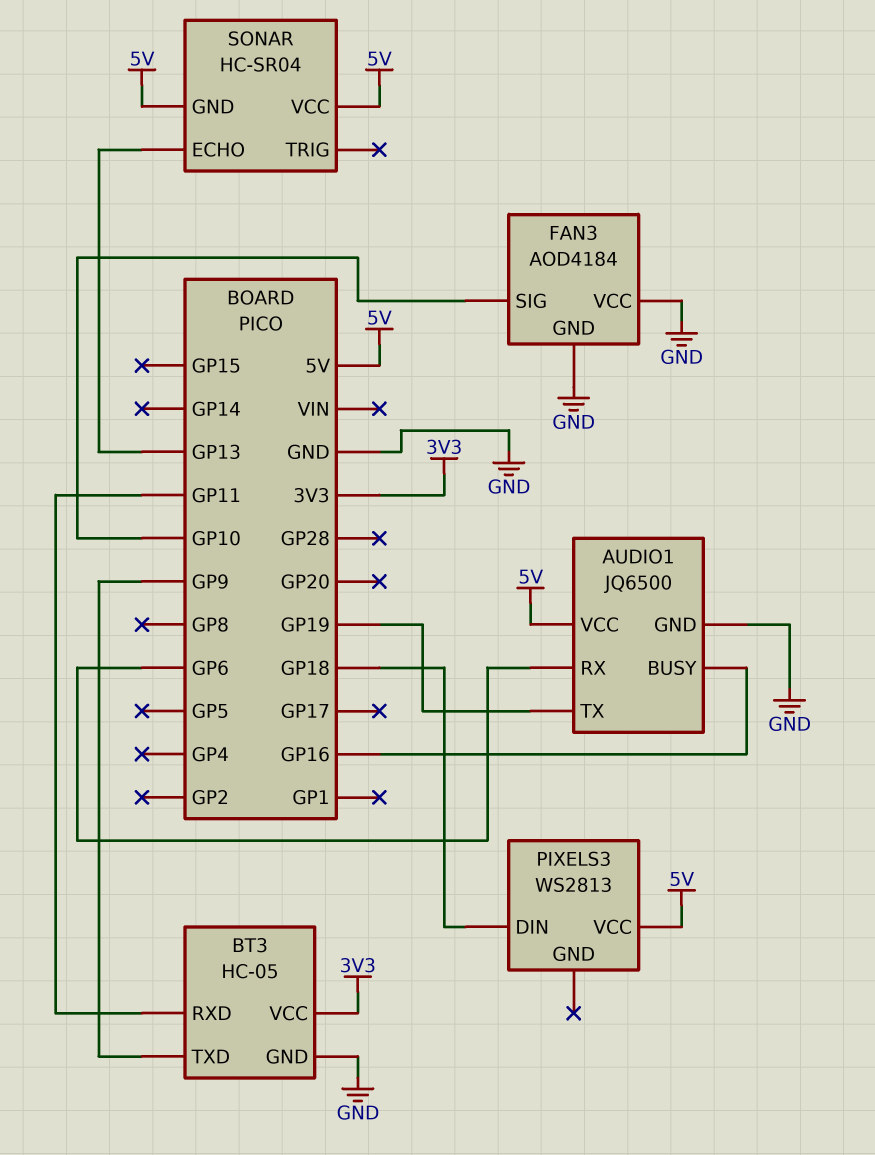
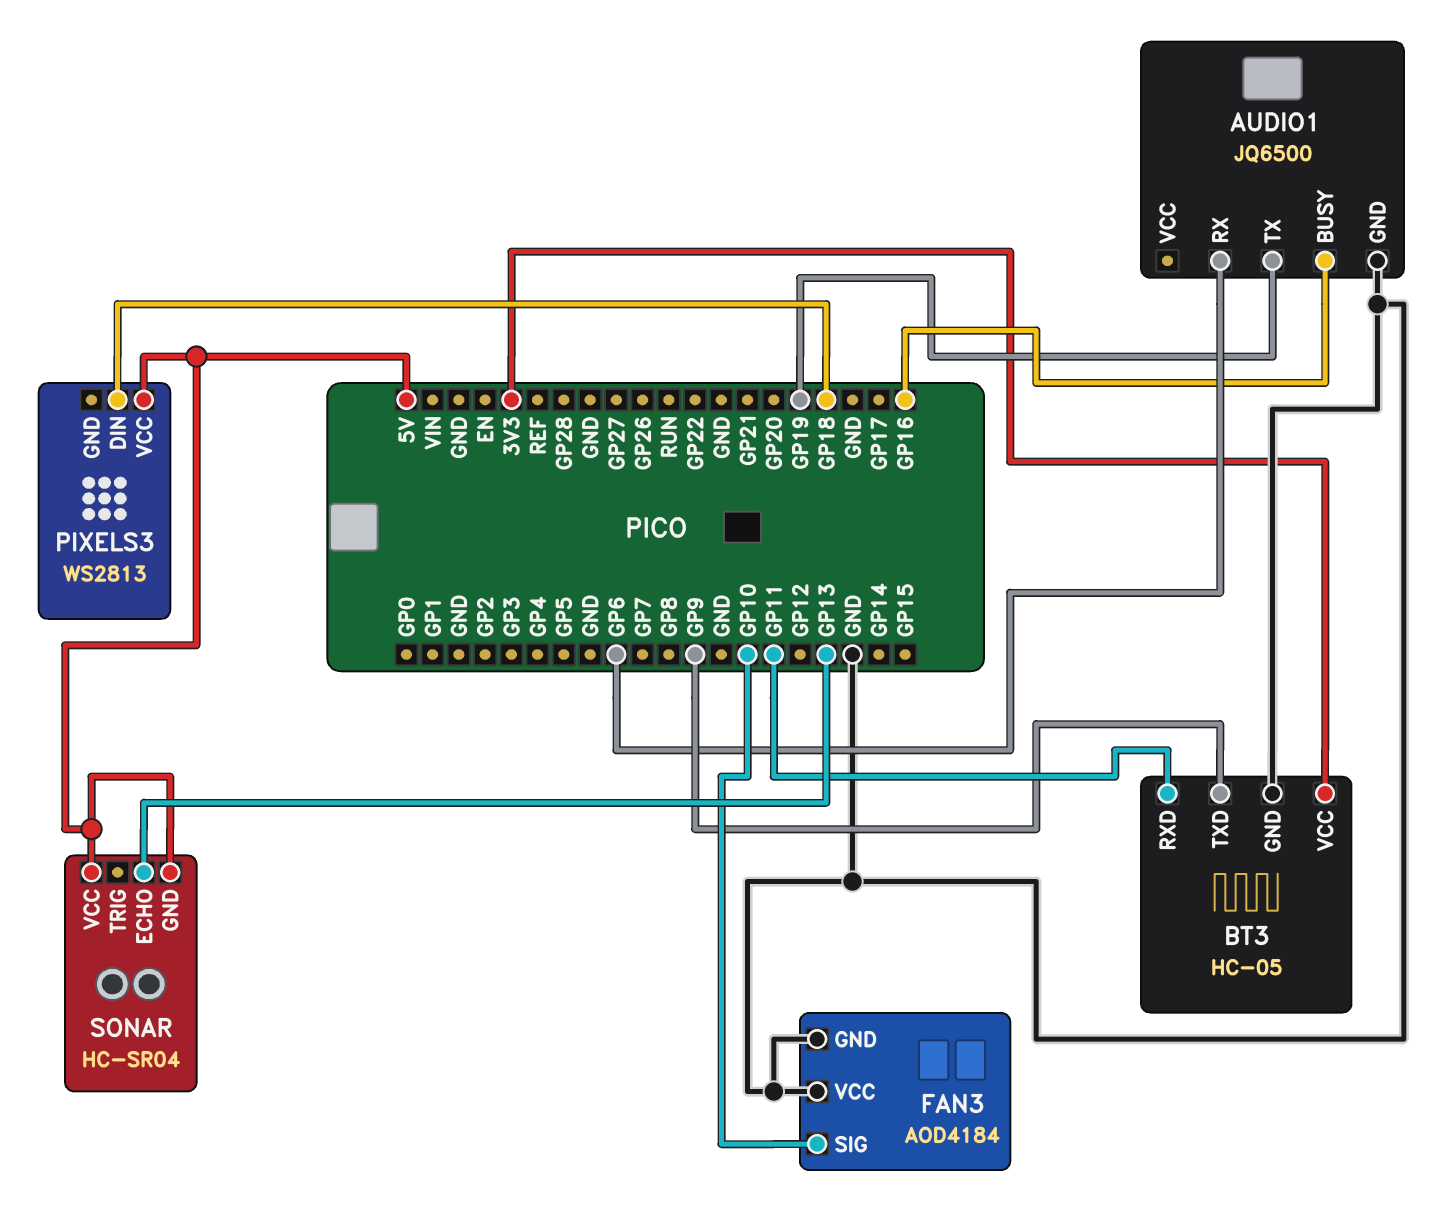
AUDIO1 pin VCC: 5V -> none

